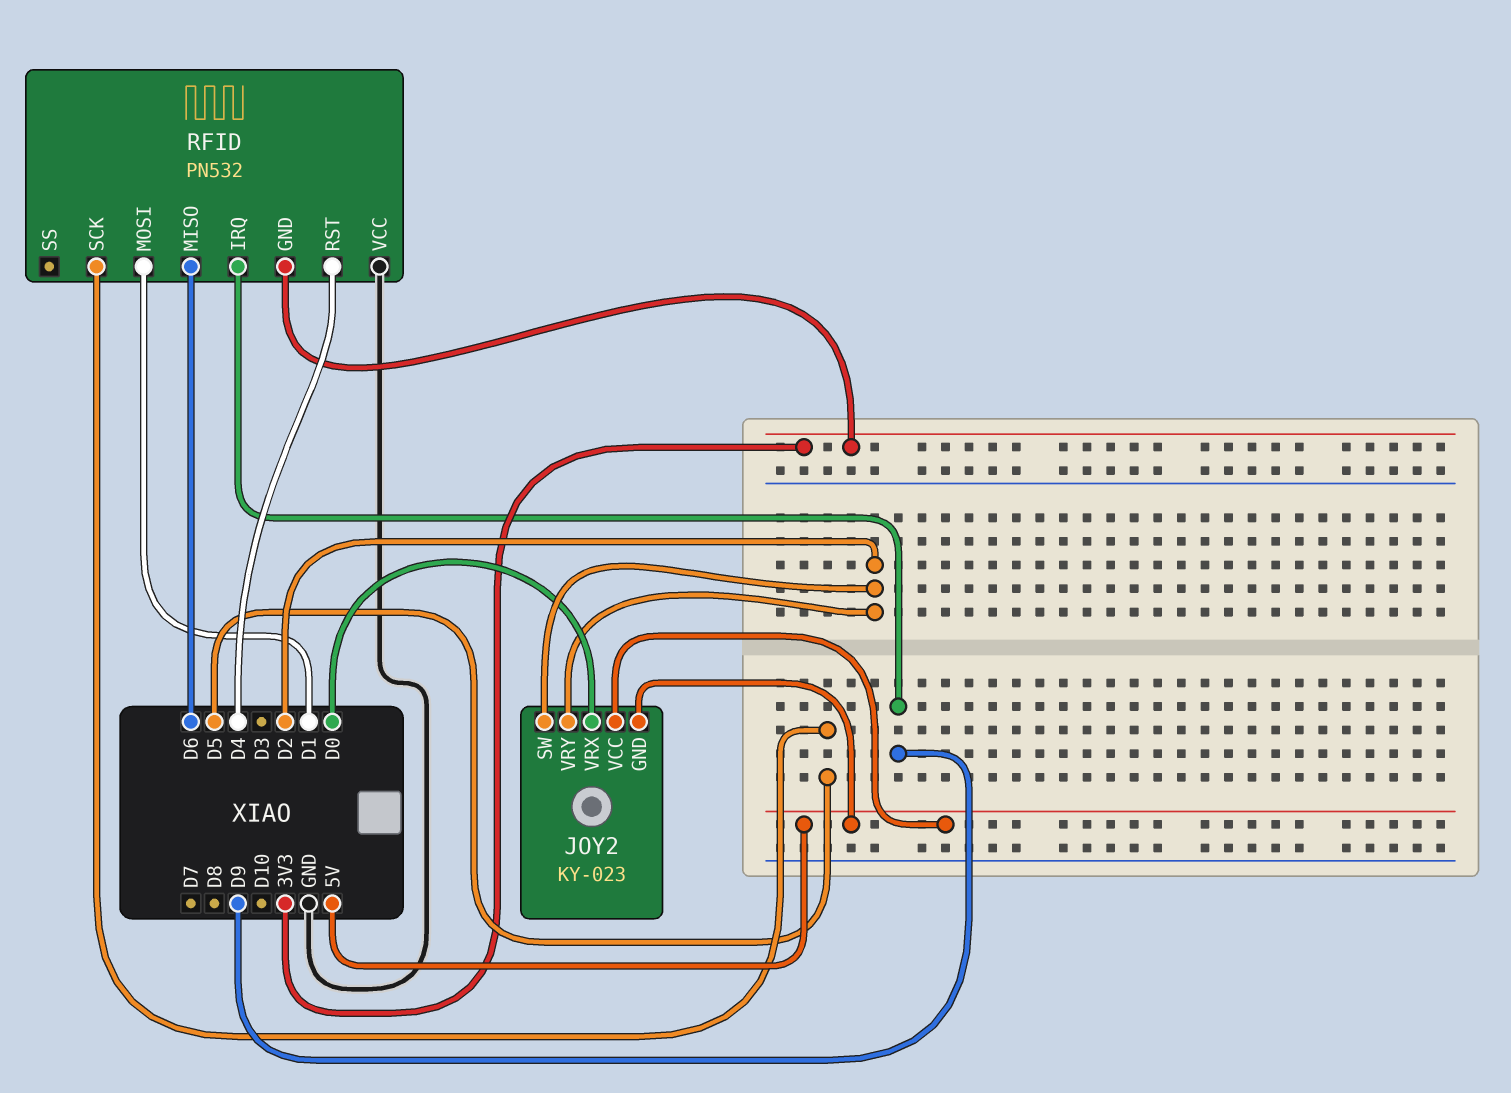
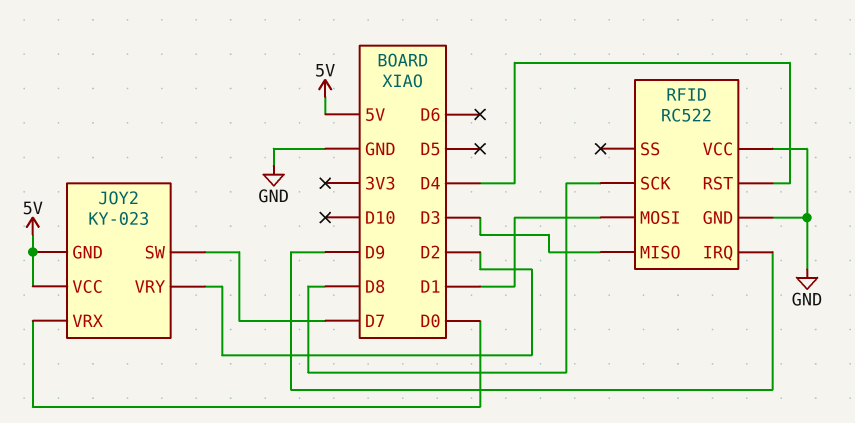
JOY2 pin SW: D2 -> D7
RFID: PN532 -> RC522
RFID pin GND: 3V3 -> GND
RFID pin MISO: D6 -> D3
RFID pin SCK: D5 -> D8

